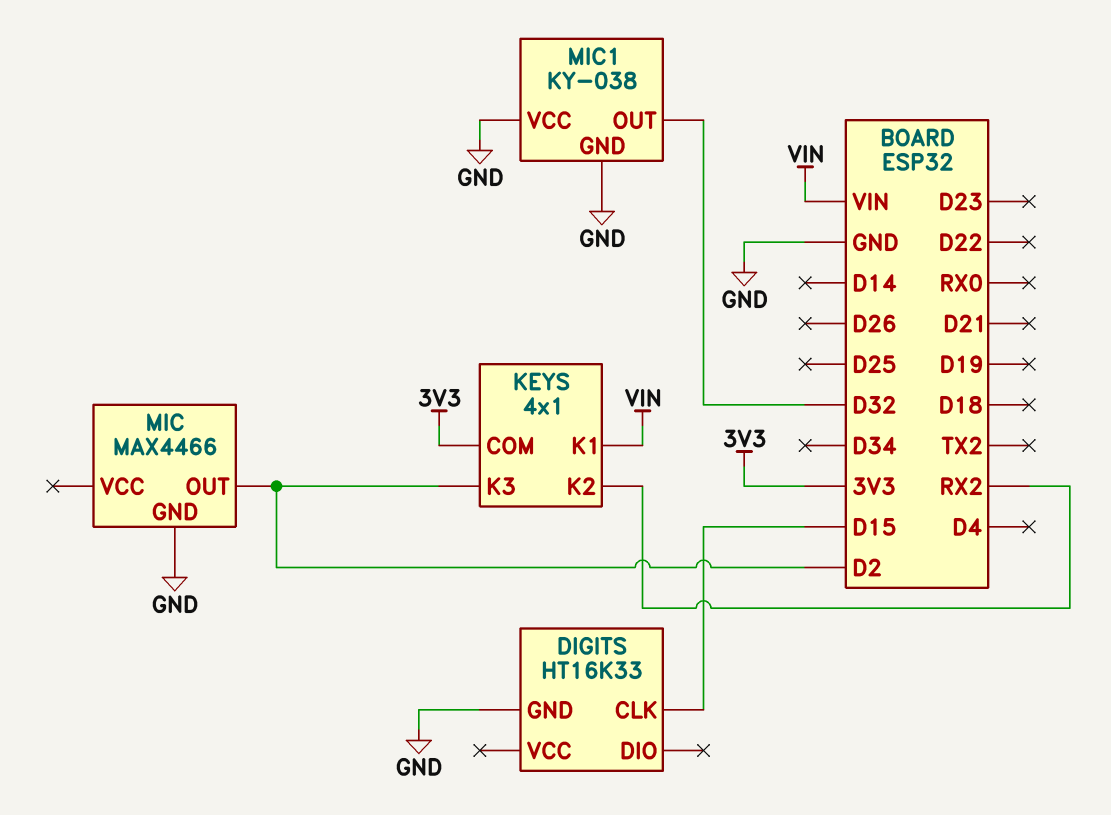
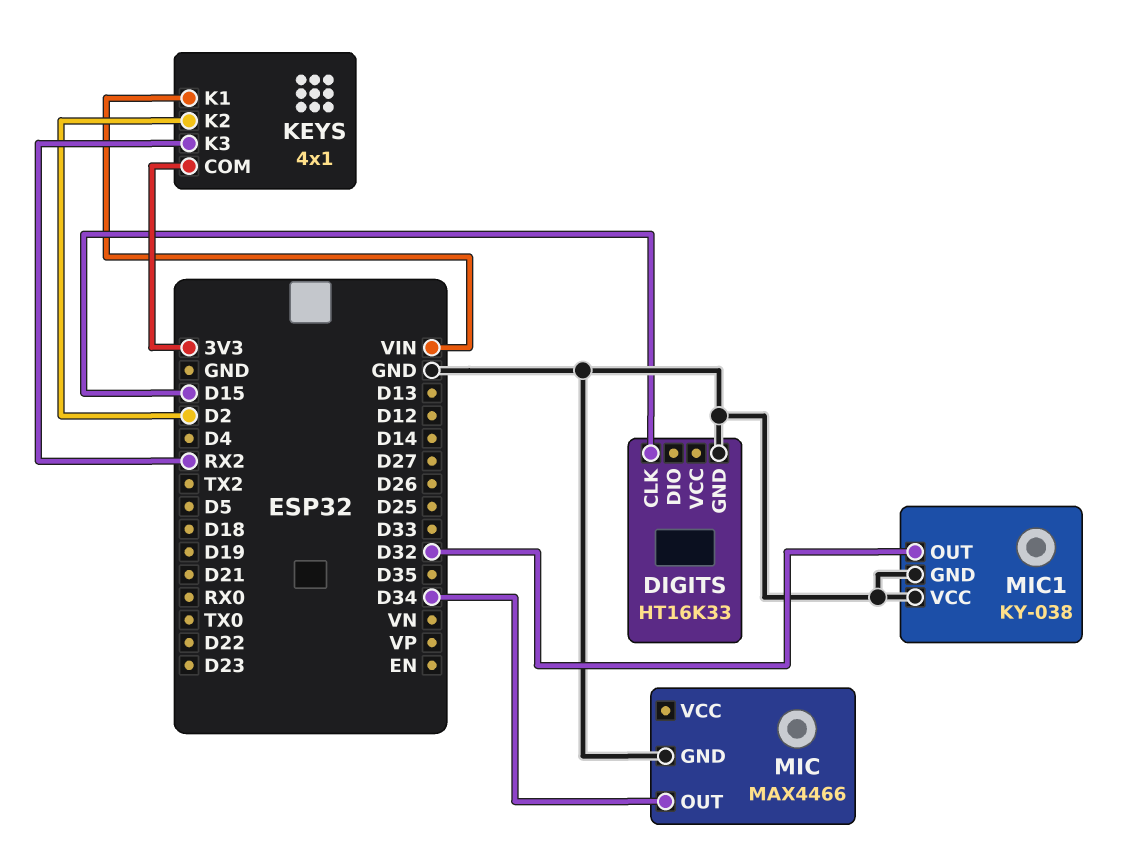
KEYS pin K2: RX2 -> D2
KEYS pin K3: D2 -> RX2
MIC pin OUT: D2 -> D34

